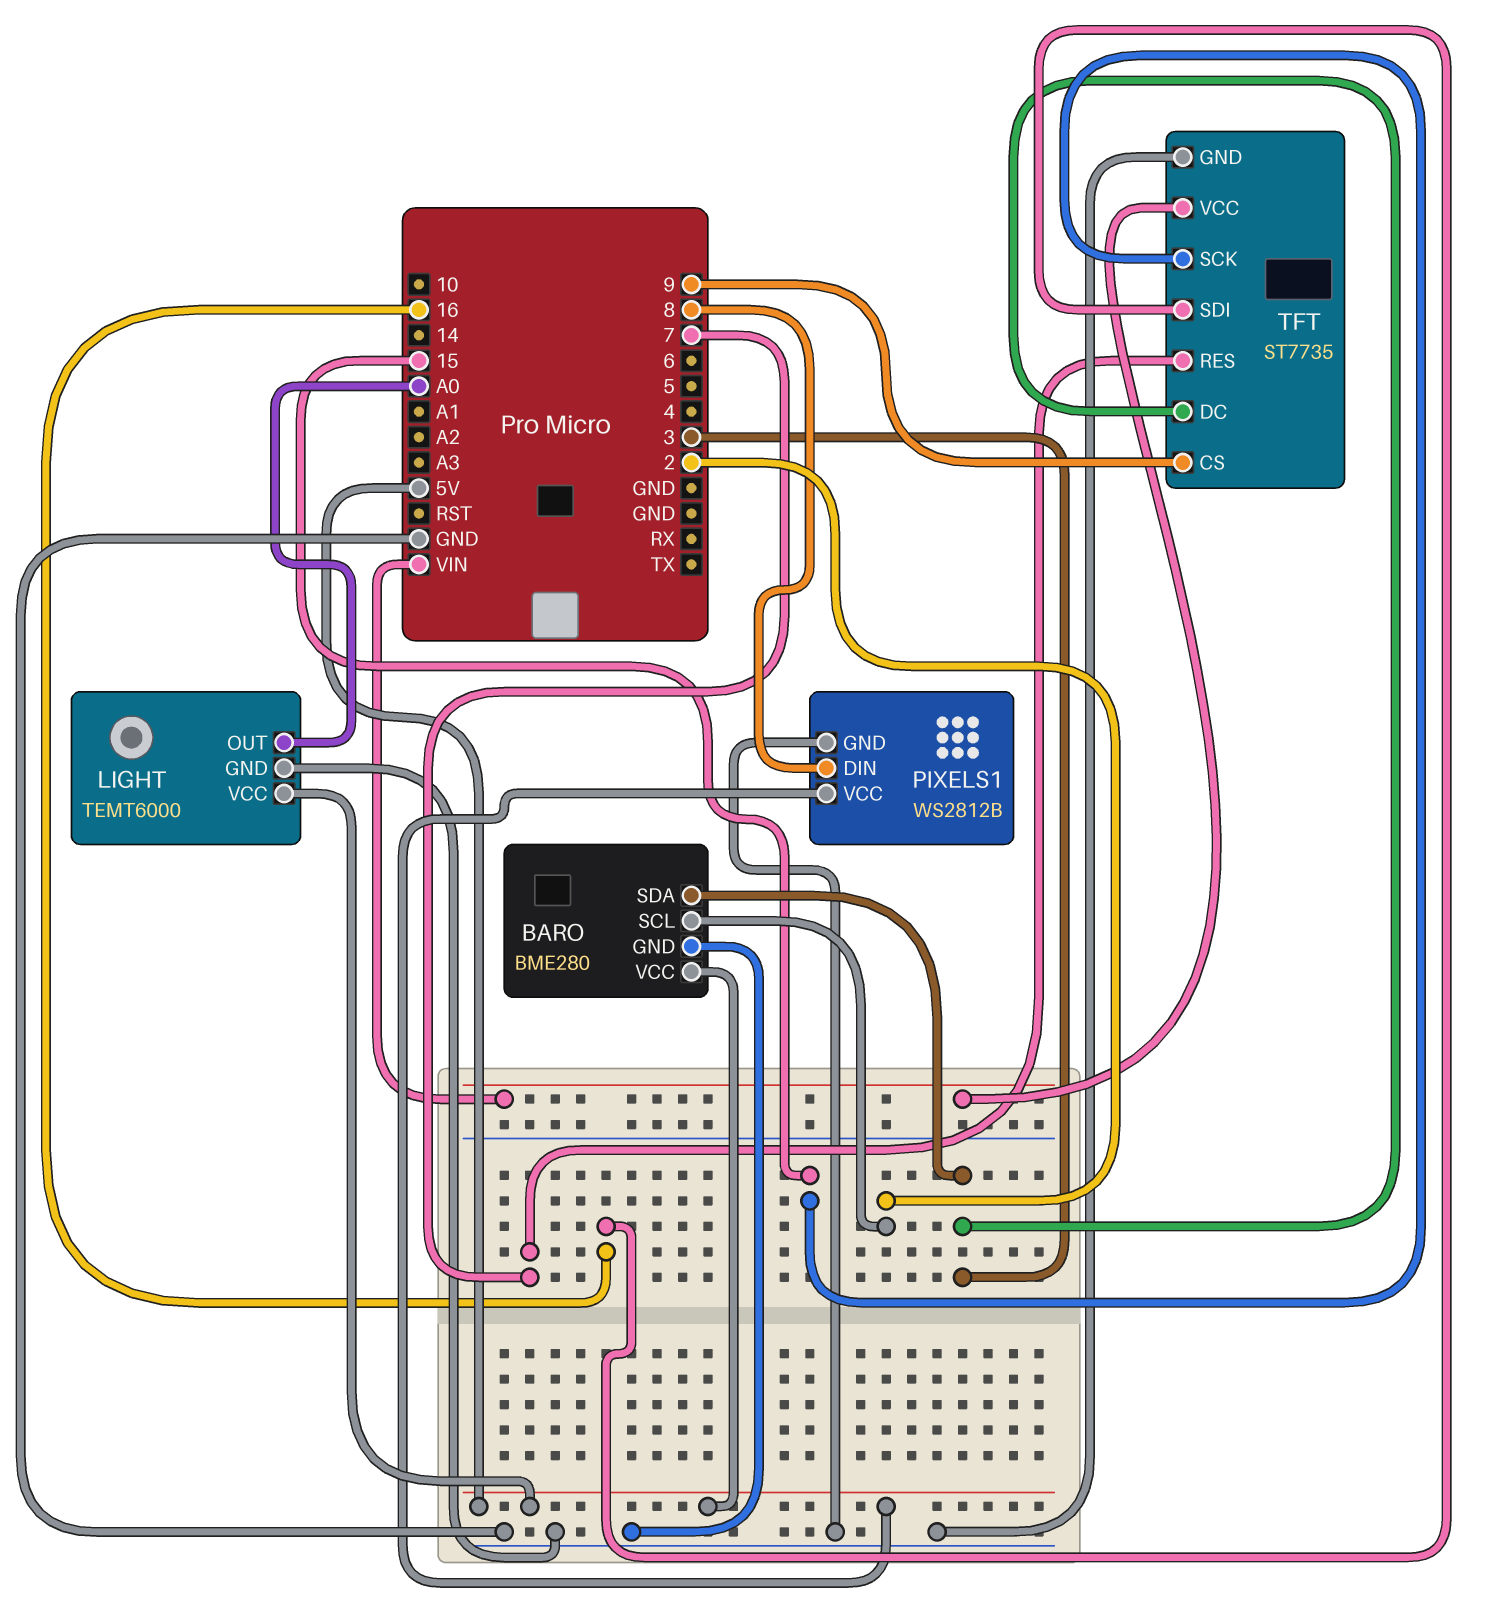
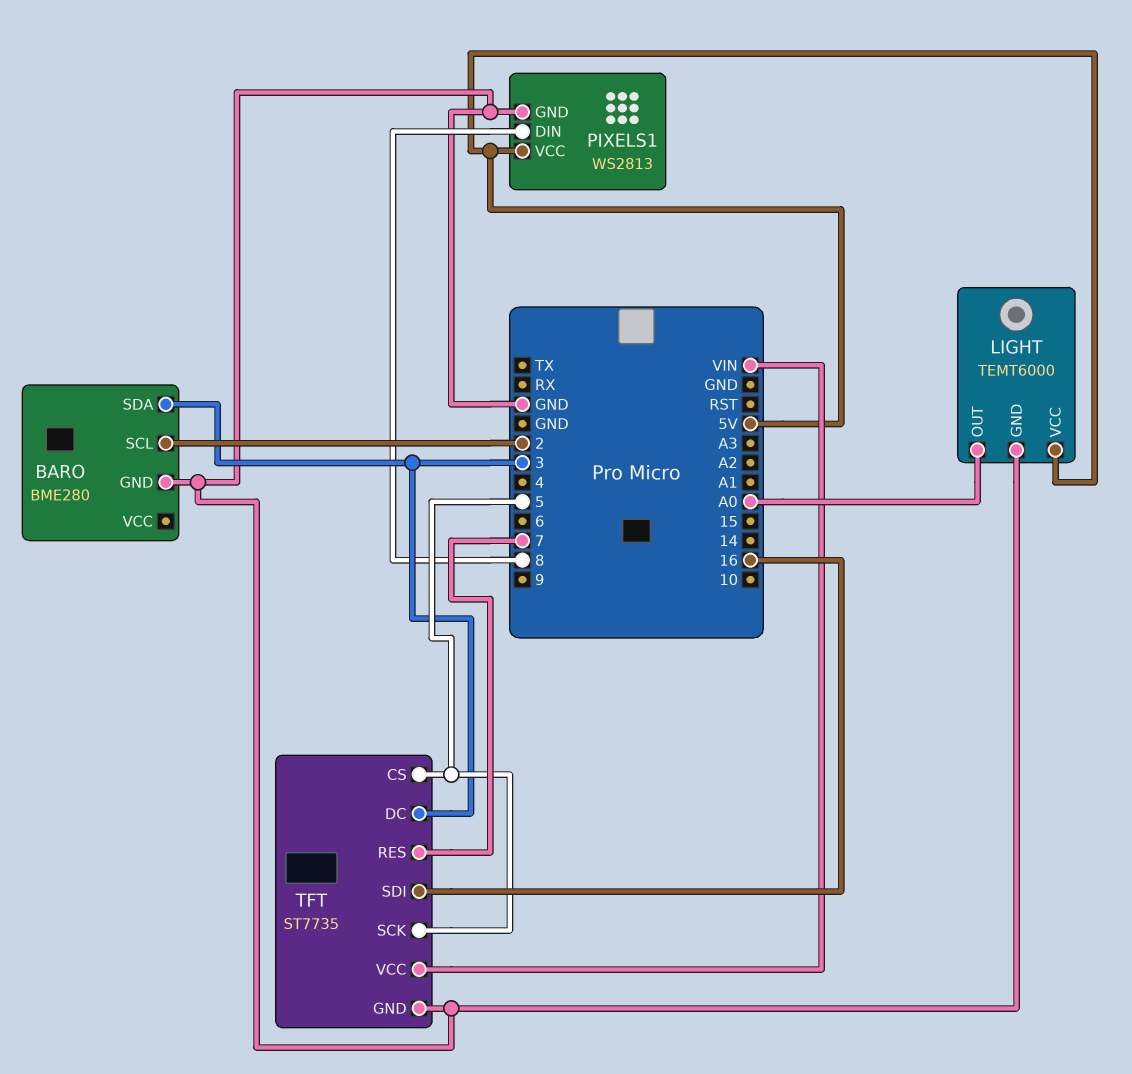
BARO pin VCC: 5V -> none
PIXELS1: WS2812B -> WS2813
TFT pin CS: 9 -> 5
TFT pin SCK: 15 -> 5

